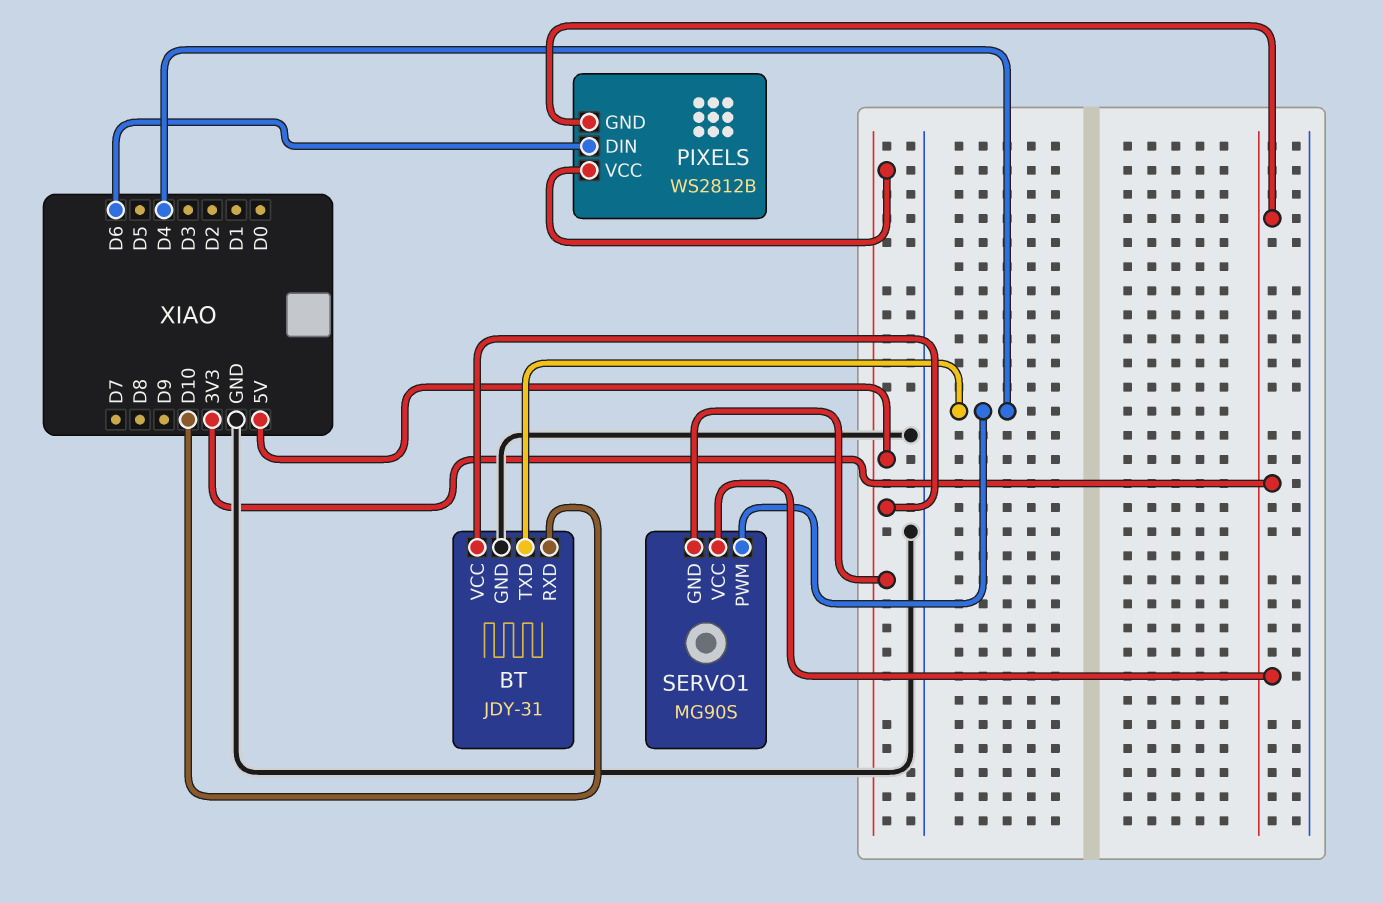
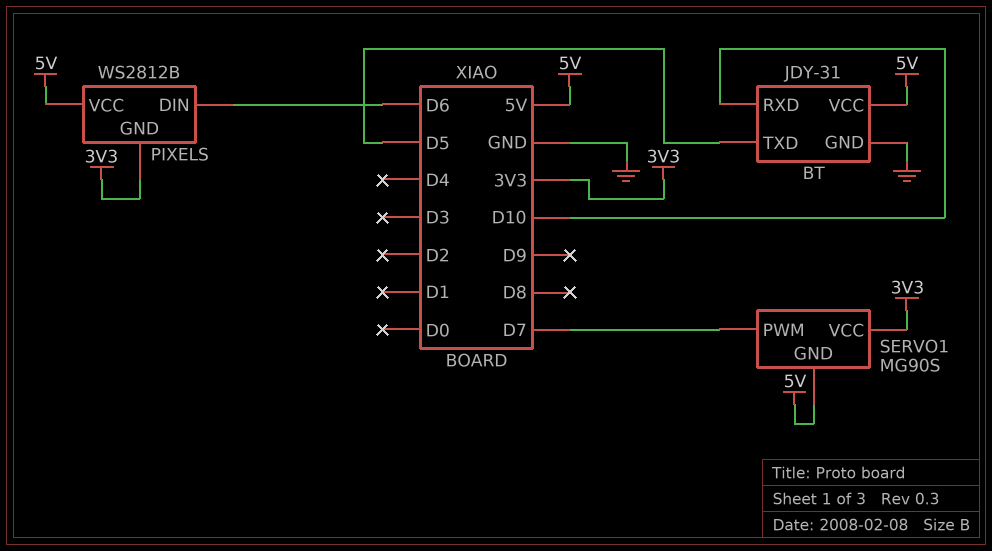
BT pin TXD: D4 -> D5
SERVO1 pin PWM: D4 -> D7

